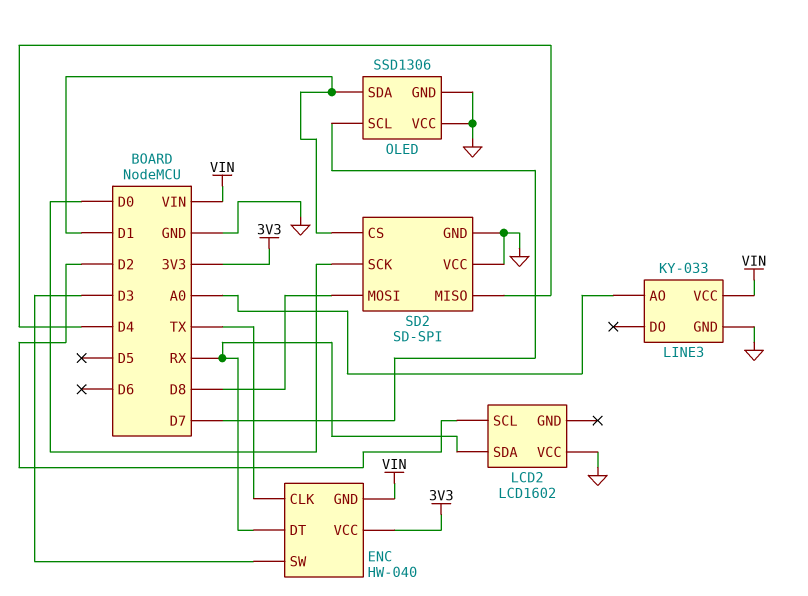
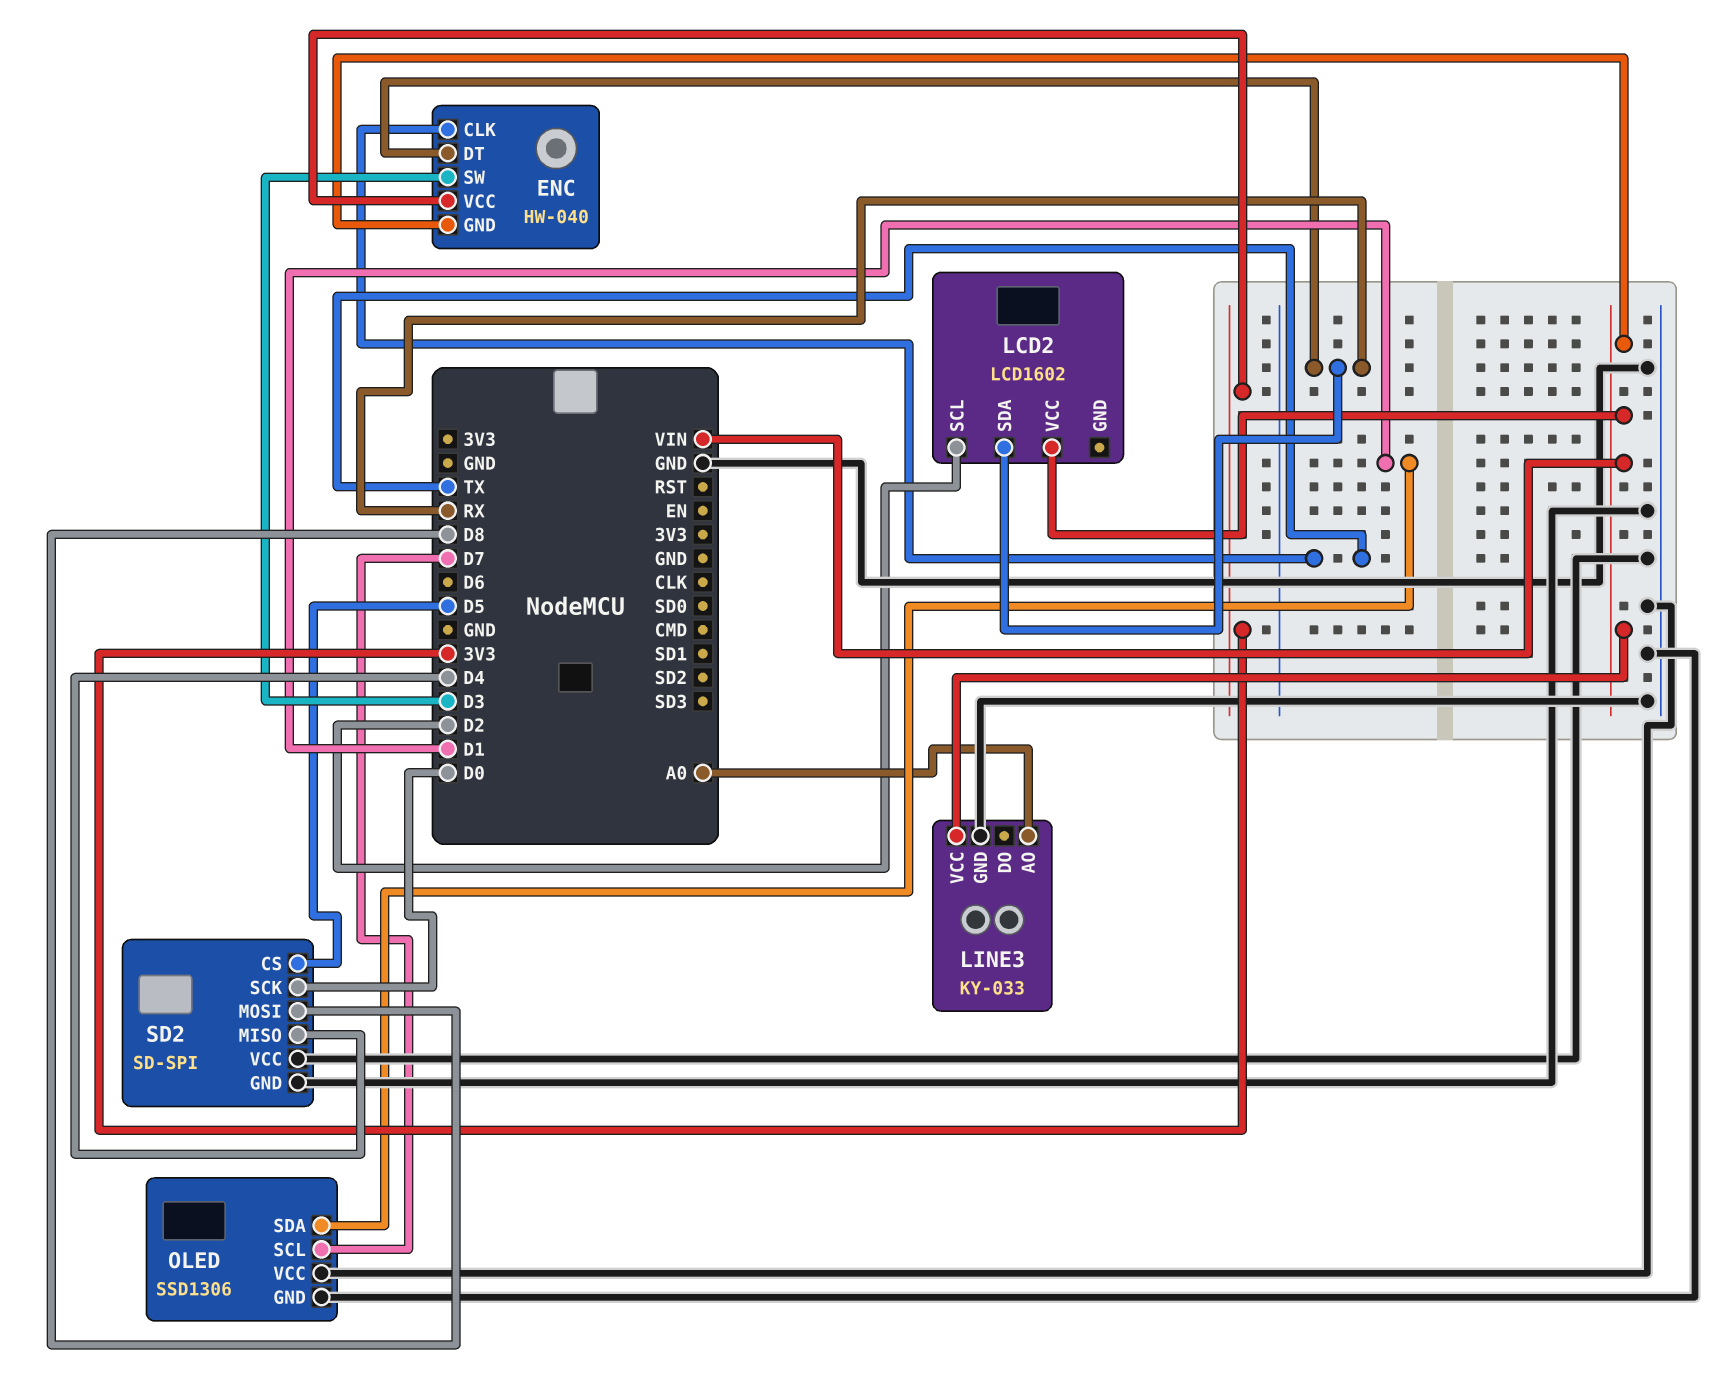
LCD2 pin VCC: GND -> VIN
SD2 pin CS: D1 -> D5

